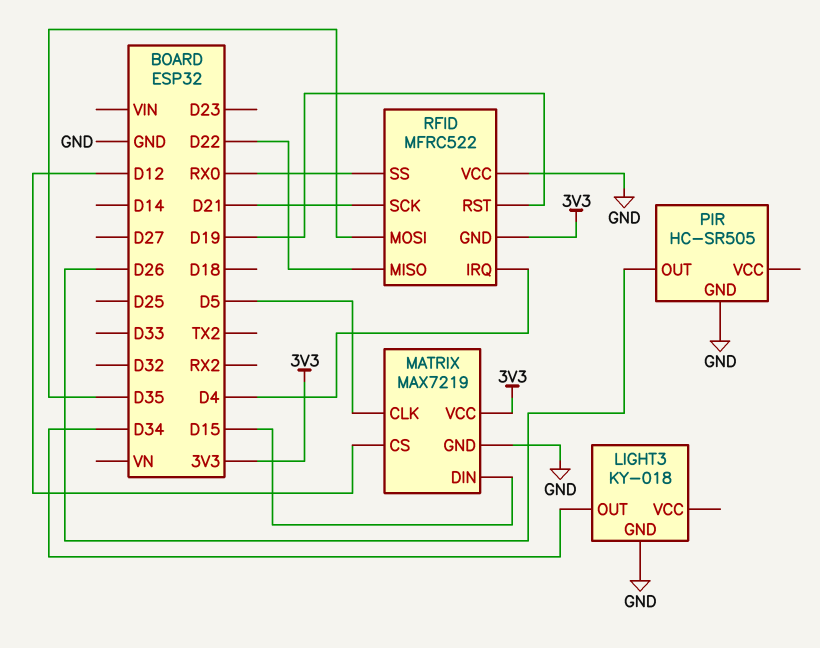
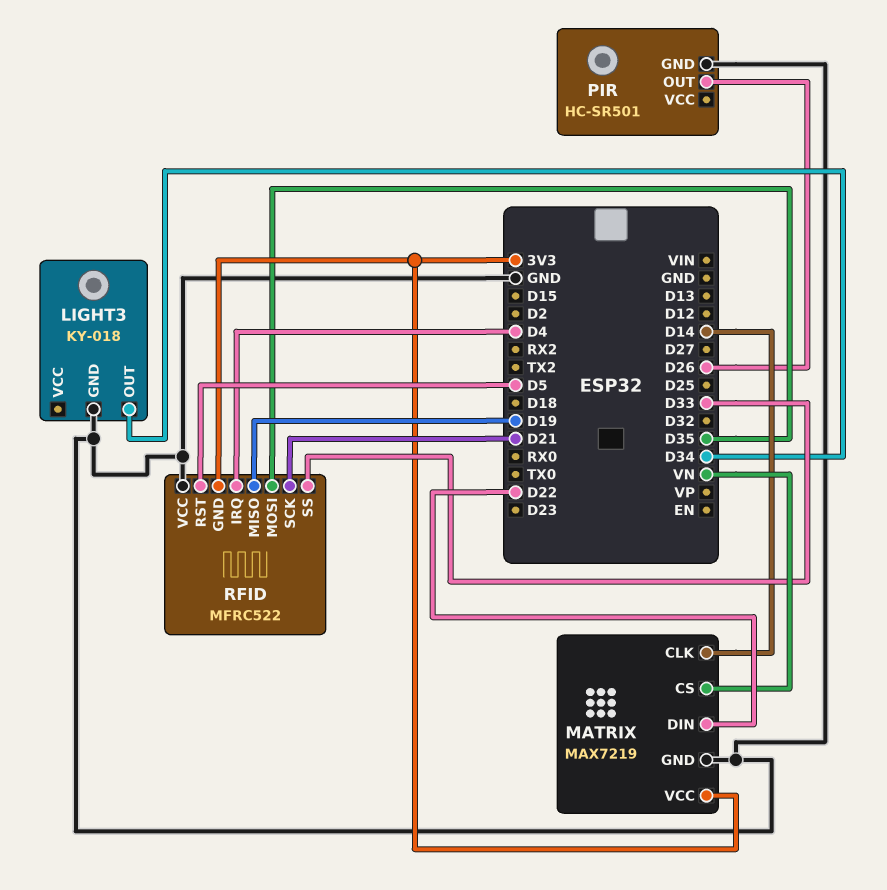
MATRIX pin CLK: D5 -> D14
MATRIX pin CS: D12 -> VN
MATRIX pin DIN: D15 -> D22
PIR: HC-SR505 -> HC-SR501
RFID pin MISO: D22 -> D19
RFID pin RST: D19 -> D5
RFID pin SS: RX0 -> D33

